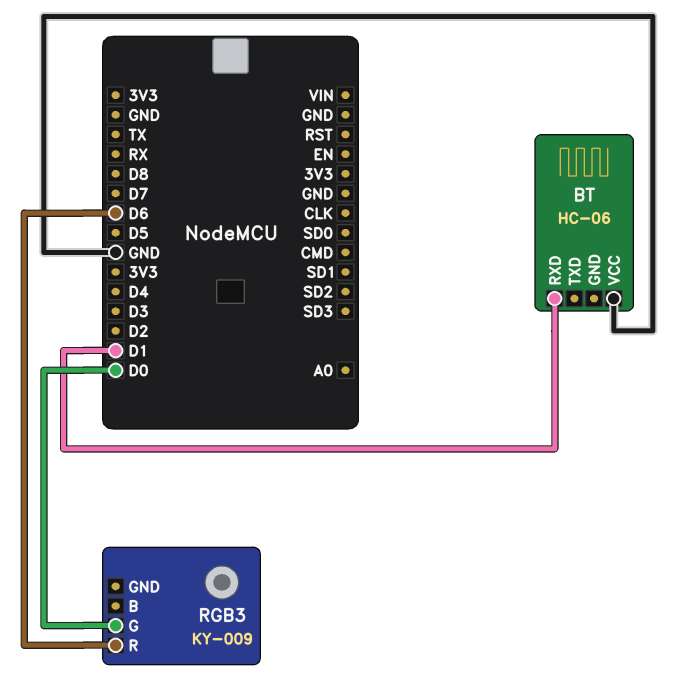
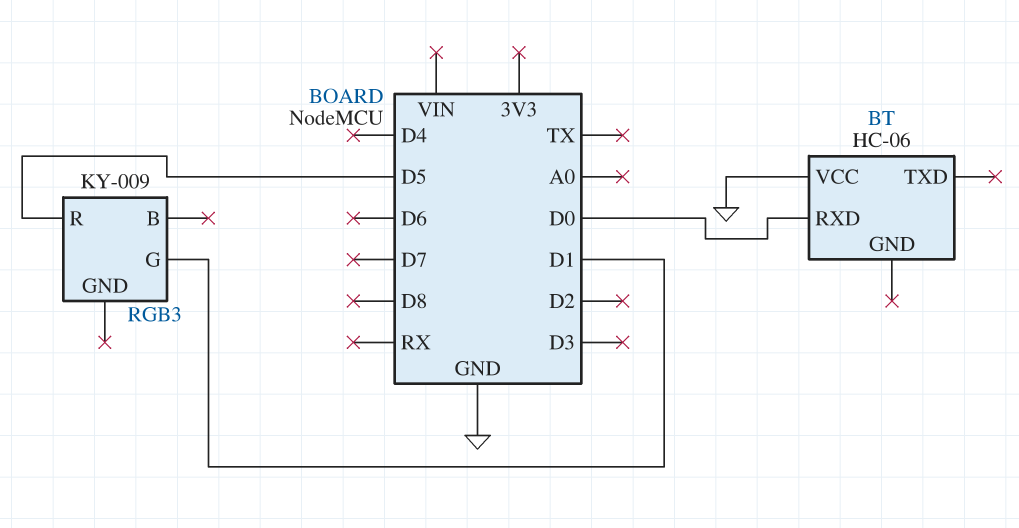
BT pin RXD: D1 -> D0
RGB3 pin G: D0 -> D1
RGB3 pin R: D6 -> D5

